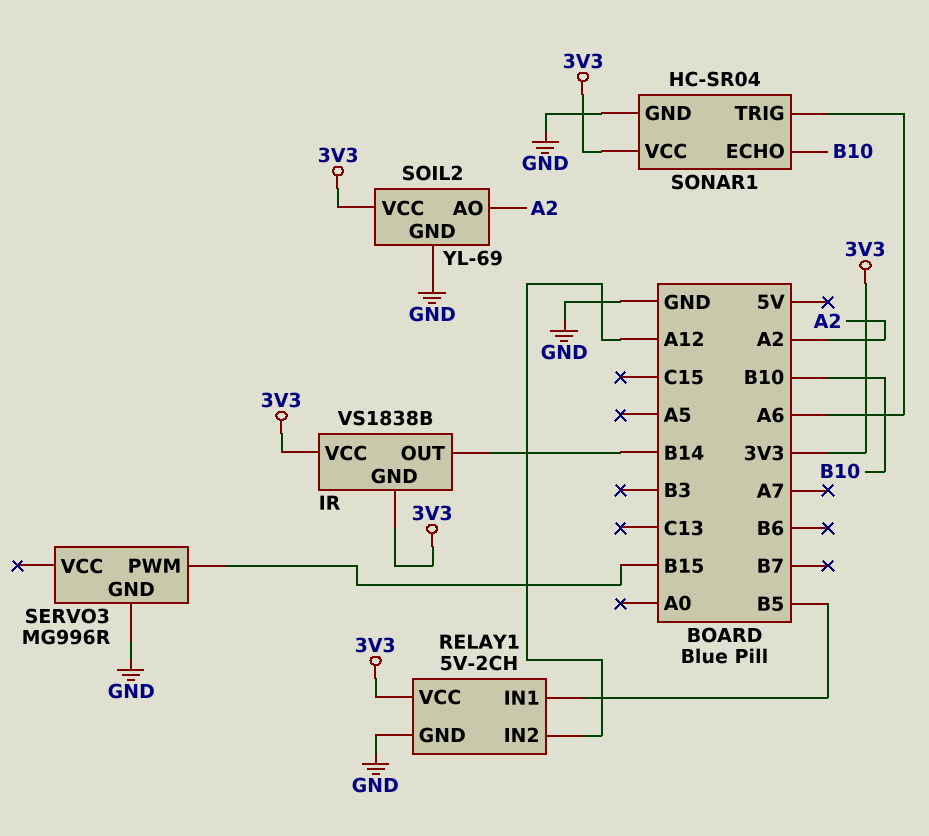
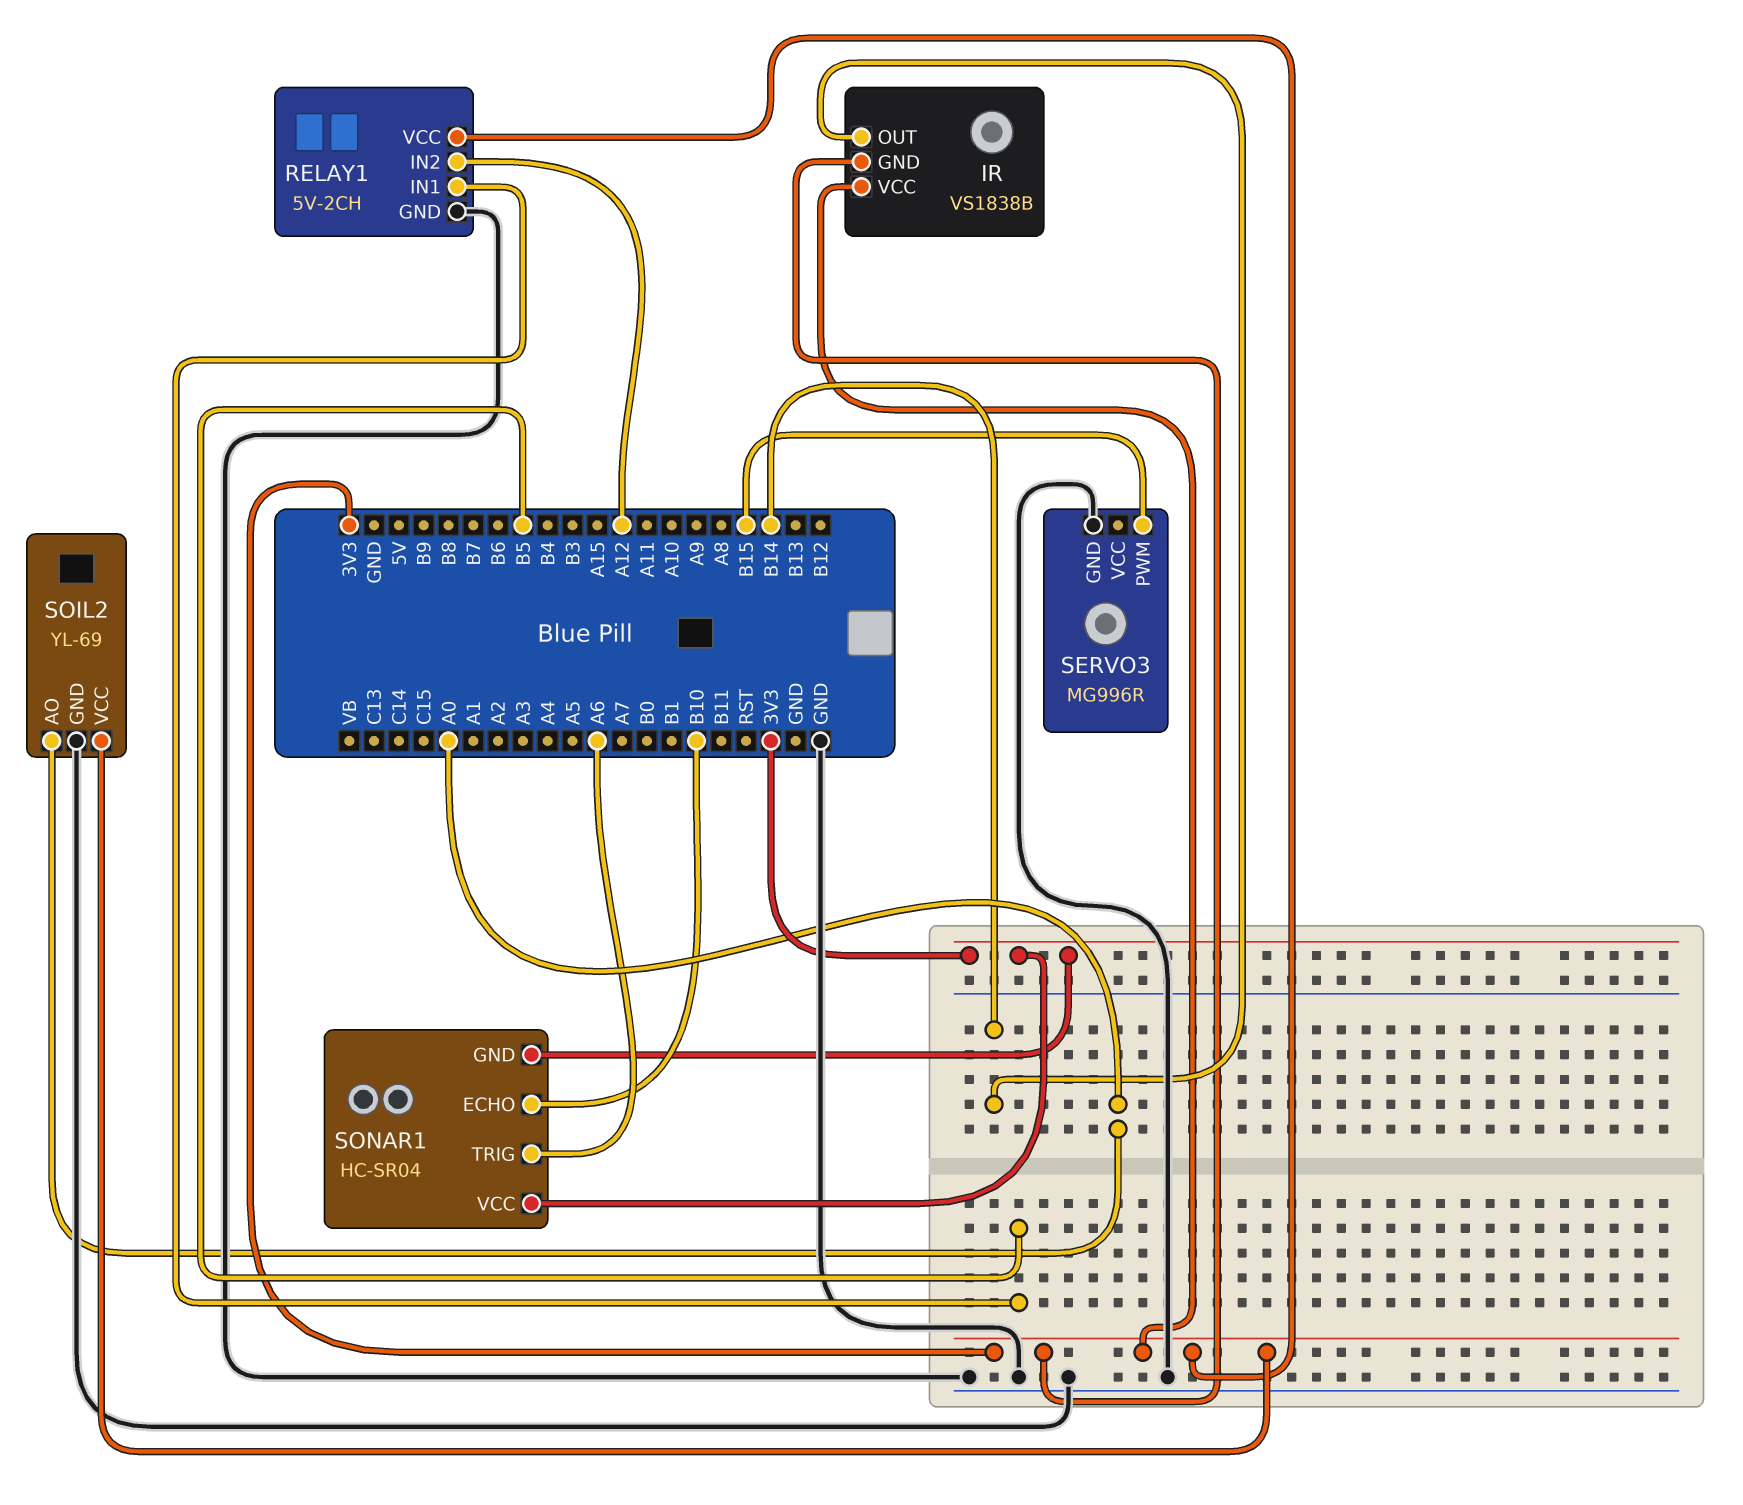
SOIL2 pin AO: A2 -> A0
SONAR1 pin GND: GND -> 3V3

